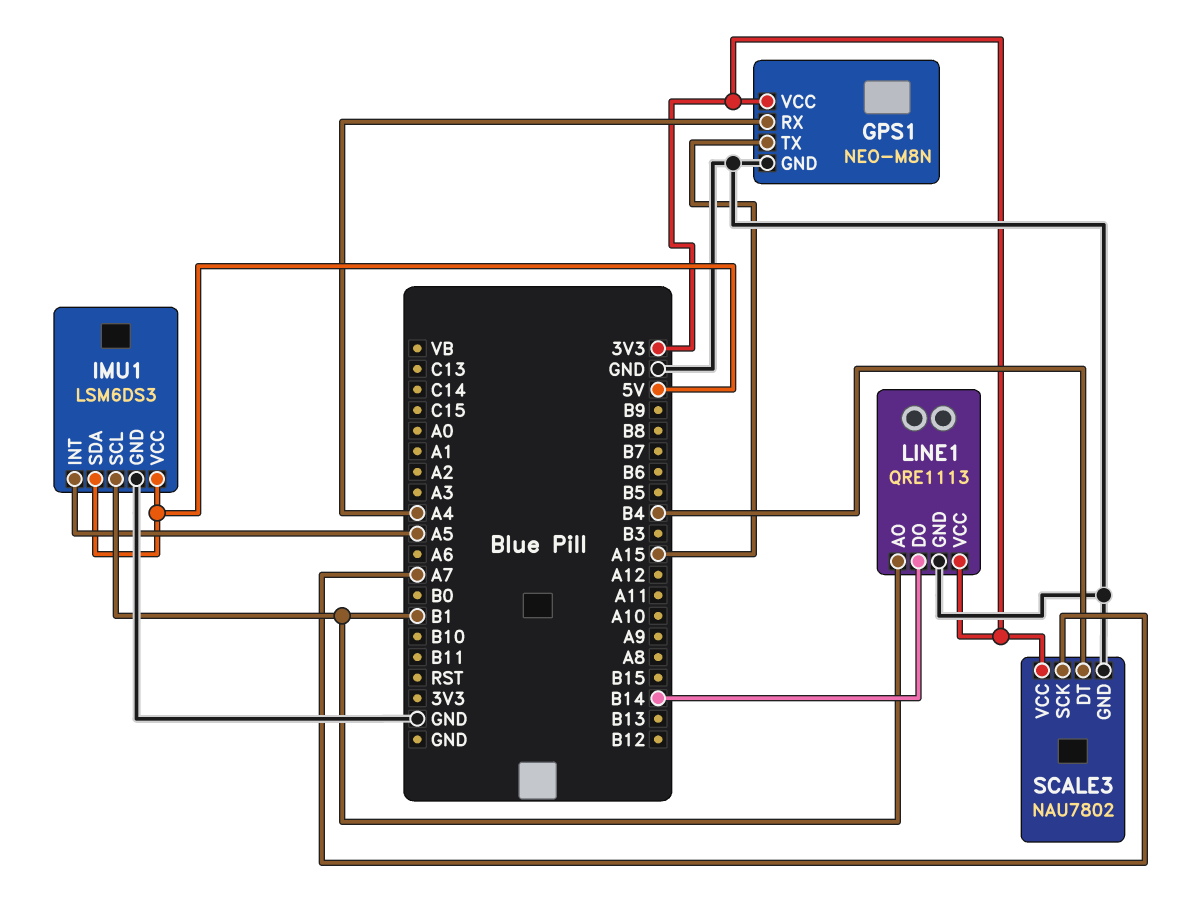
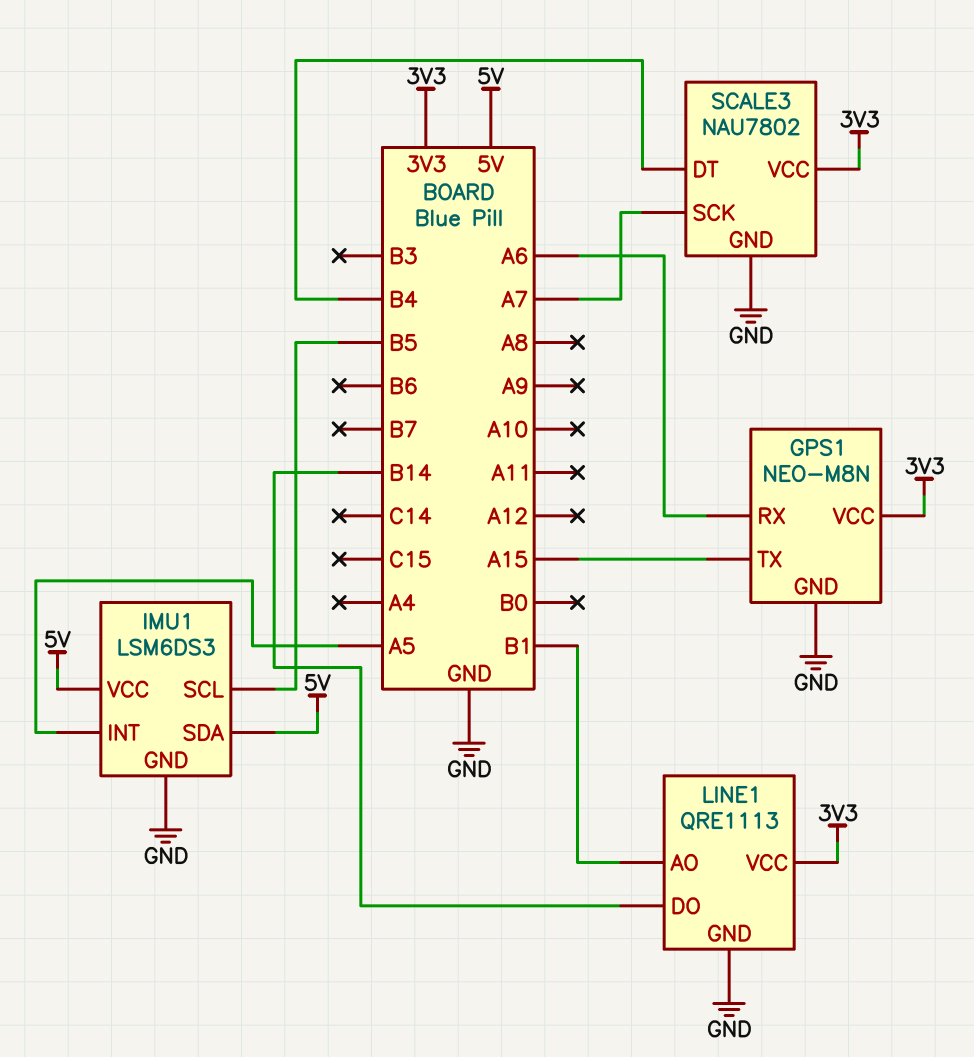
GPS1 pin RX: A4 -> A6
IMU1 pin SCL: B1 -> B5

